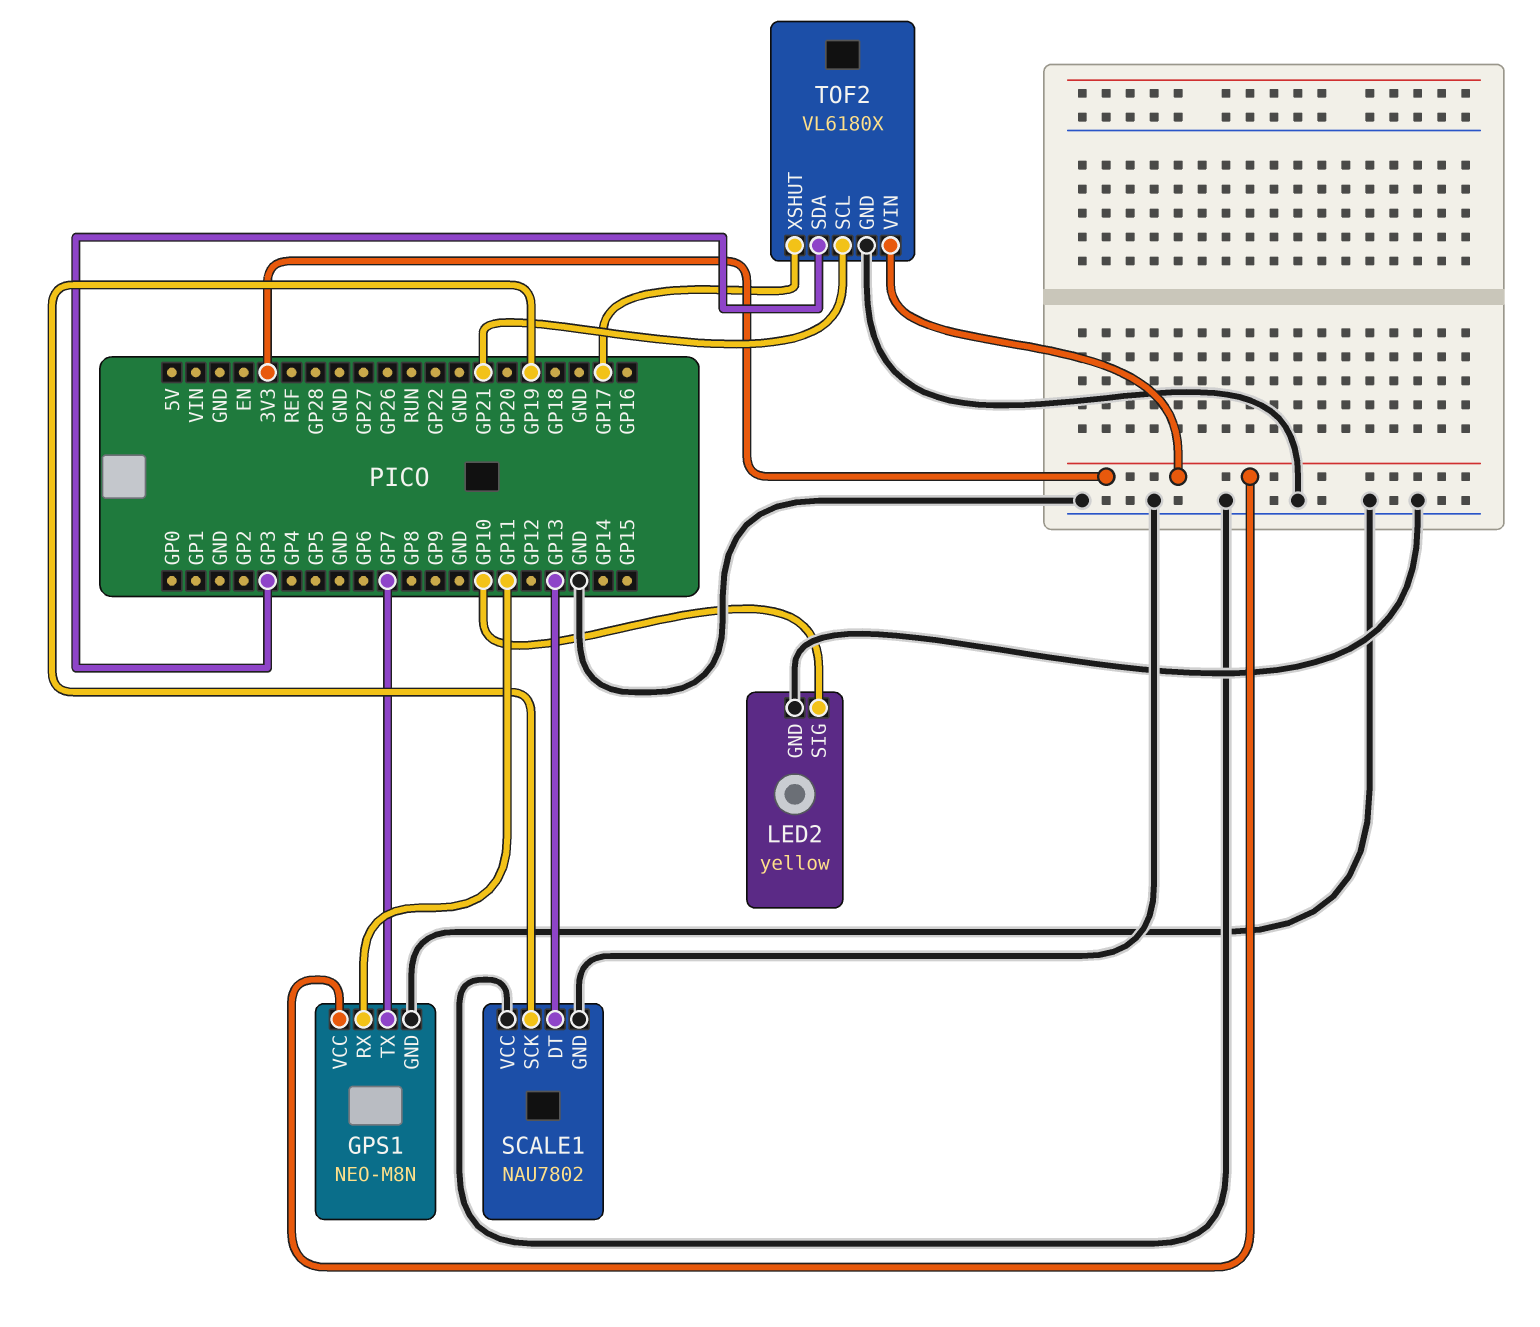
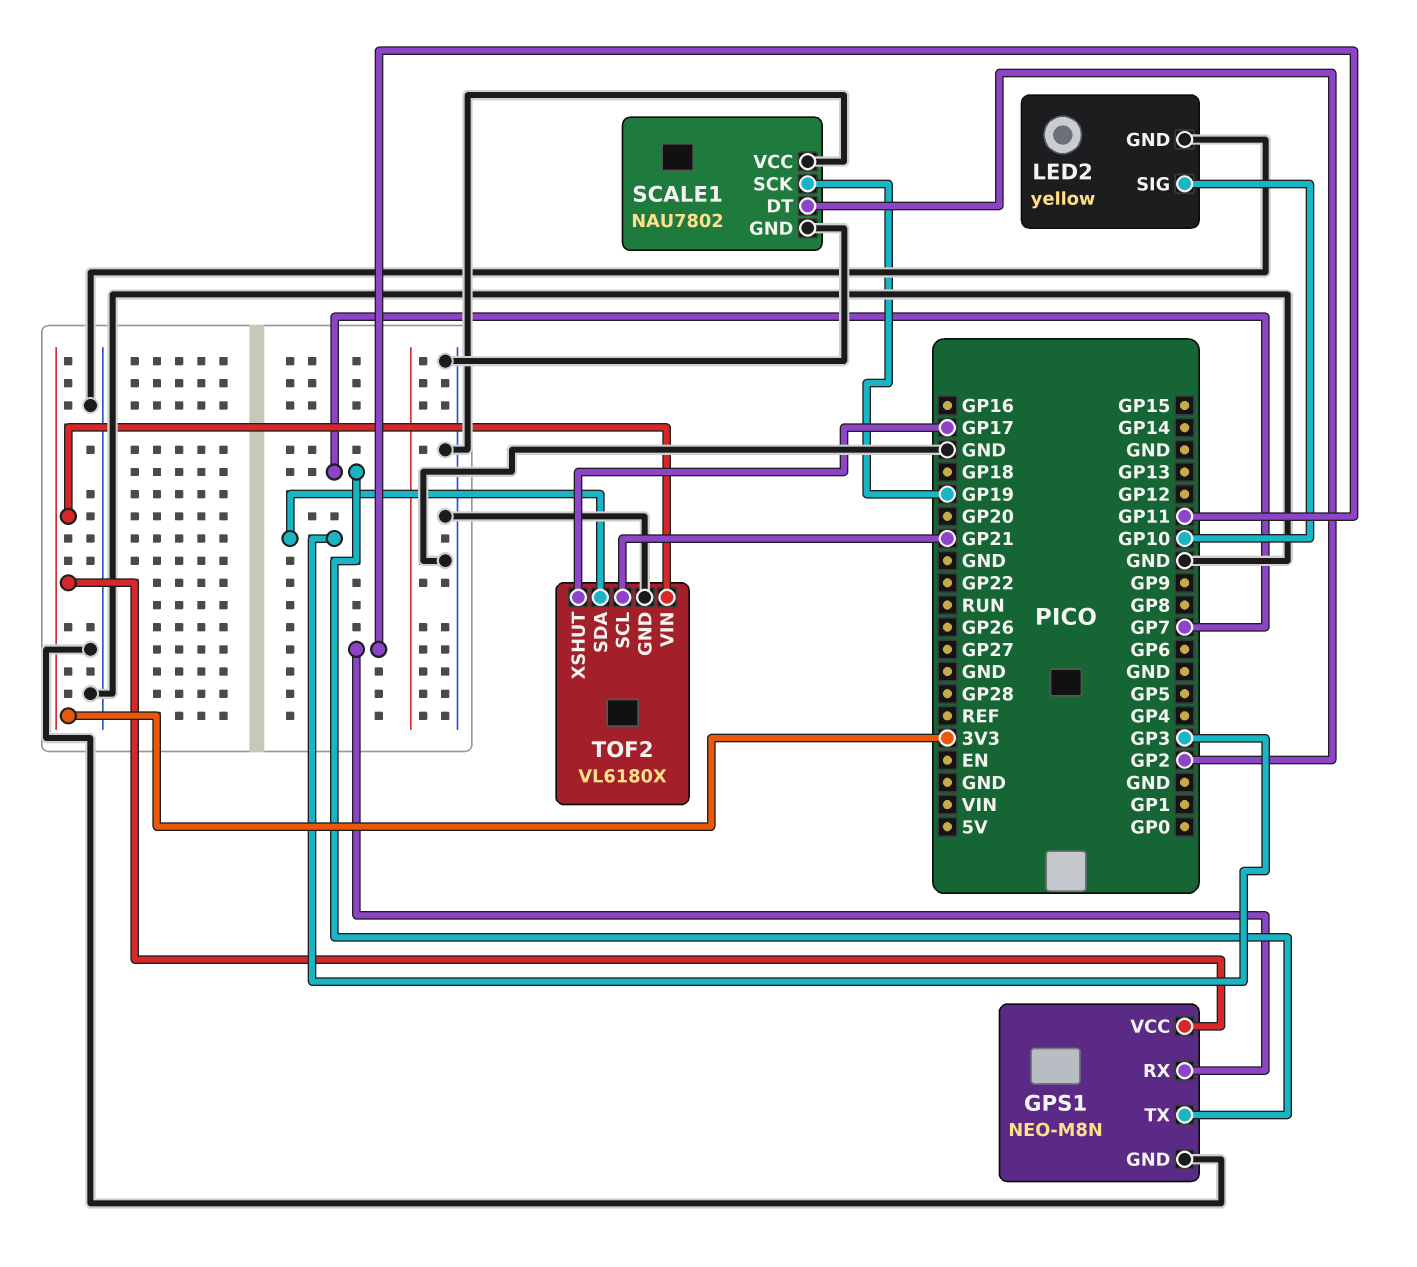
SCALE1 pin DT: GP13 -> GP2

